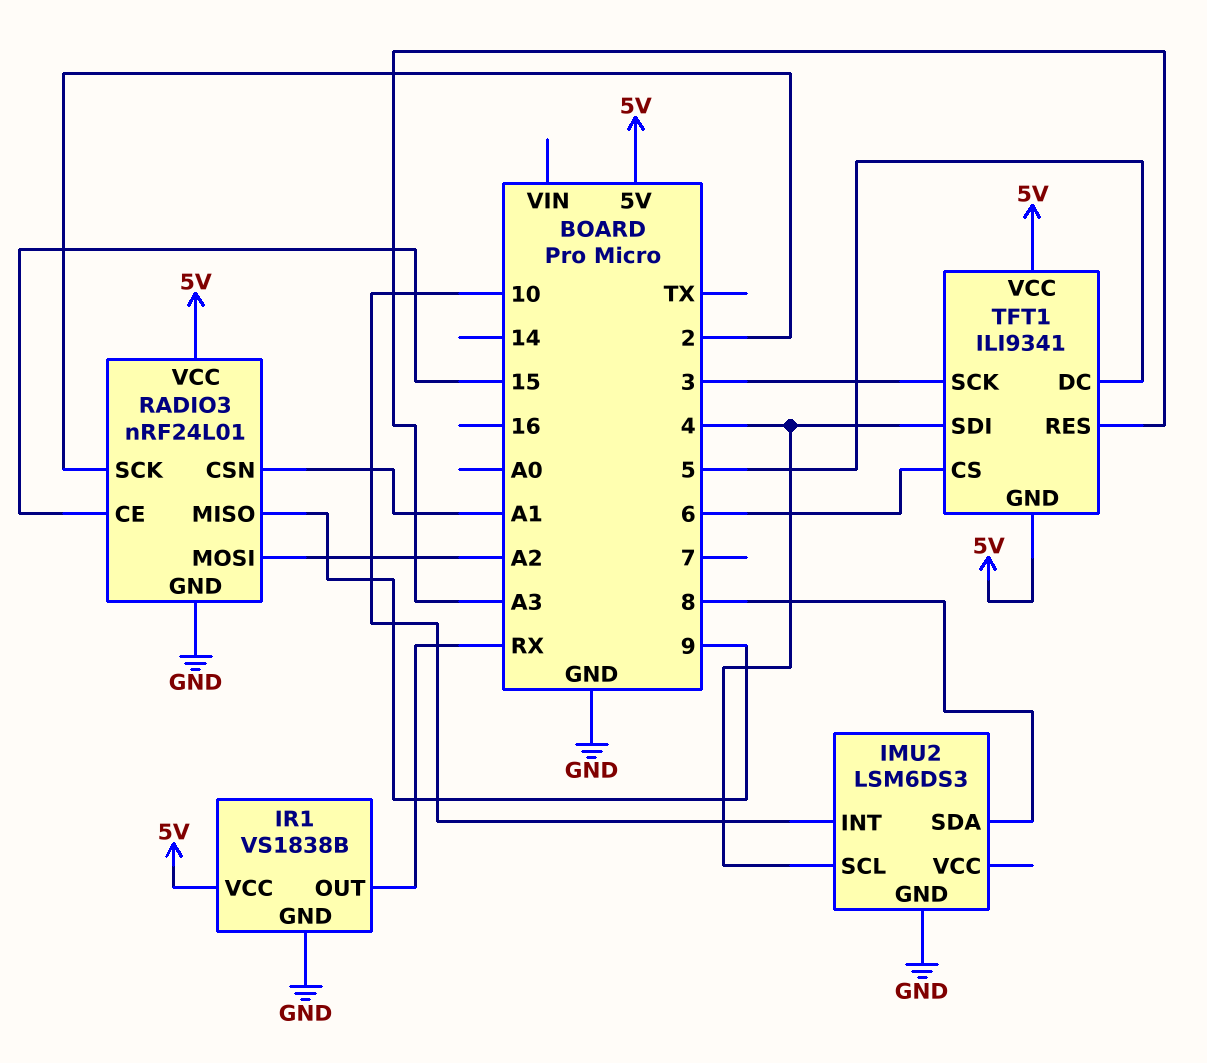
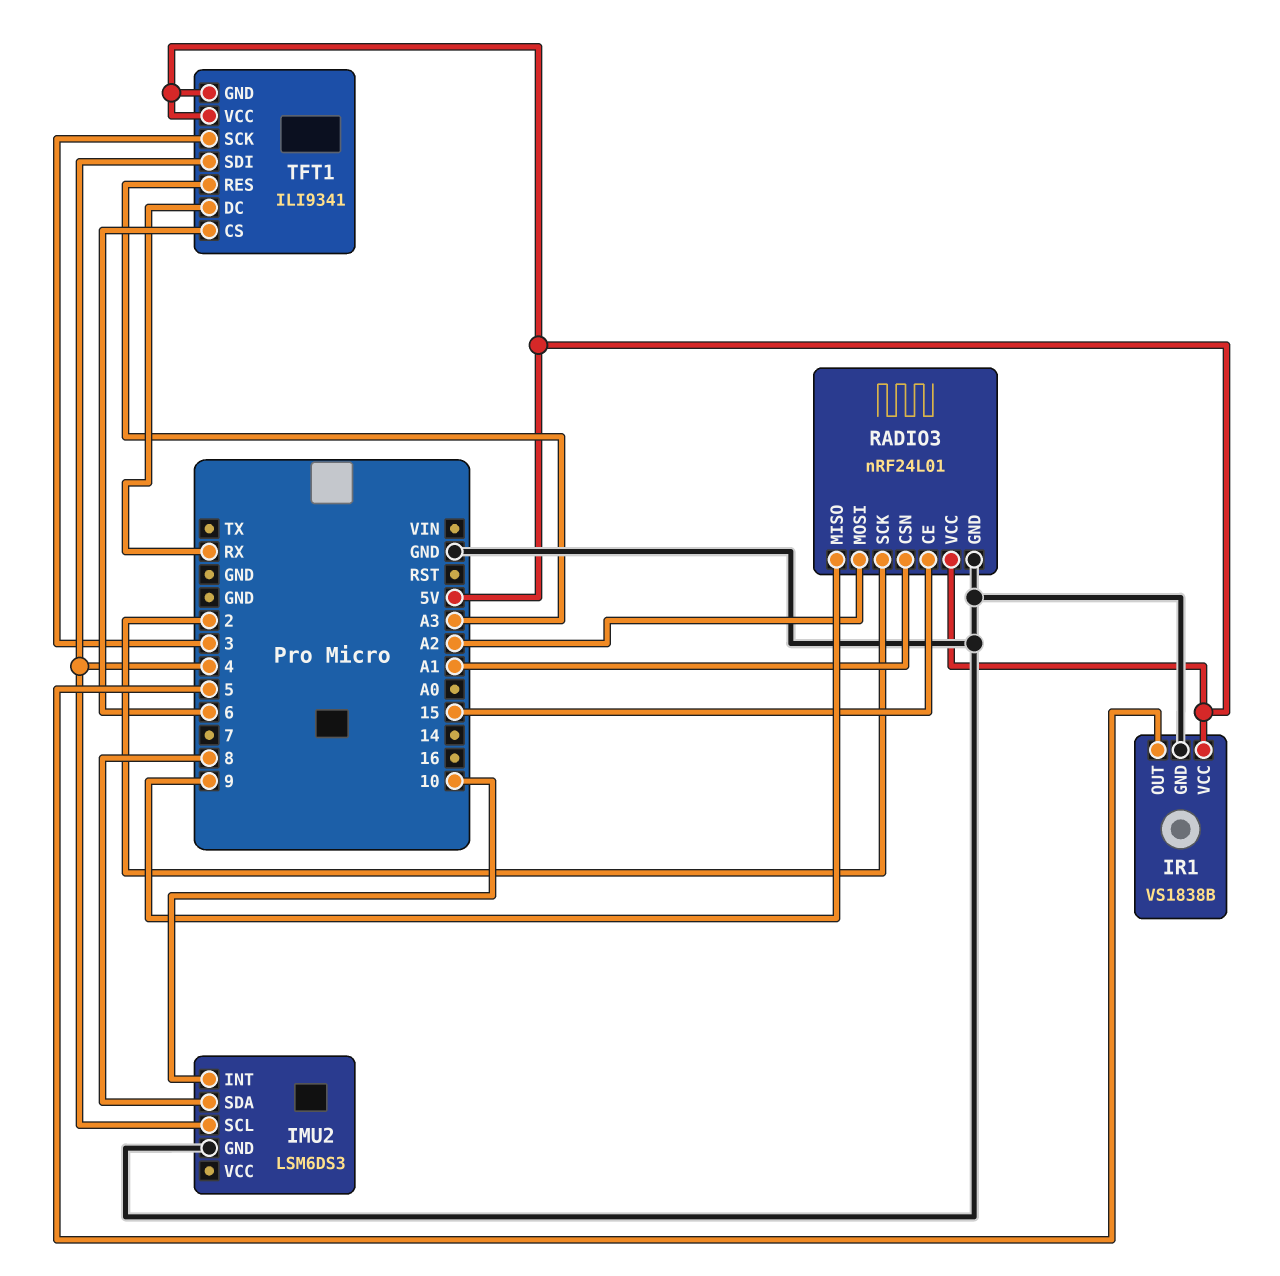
IR1 pin OUT: RX -> 5
TFT1 pin DC: 5 -> RX

